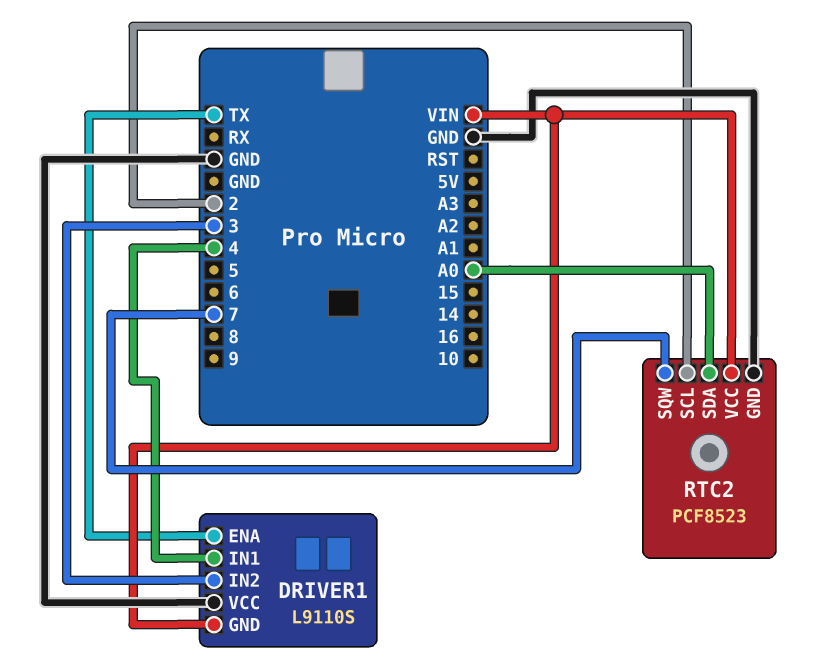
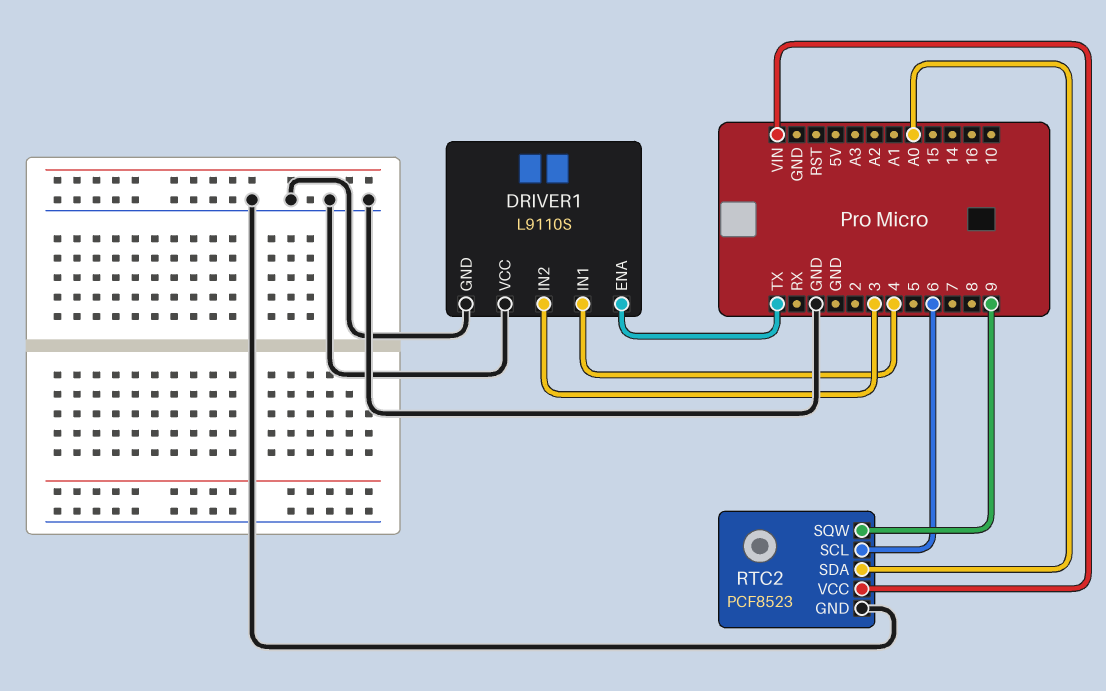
DRIVER1 pin GND: VIN -> GND
RTC2 pin SCL: 2 -> 6
RTC2 pin SQW: 7 -> 9

